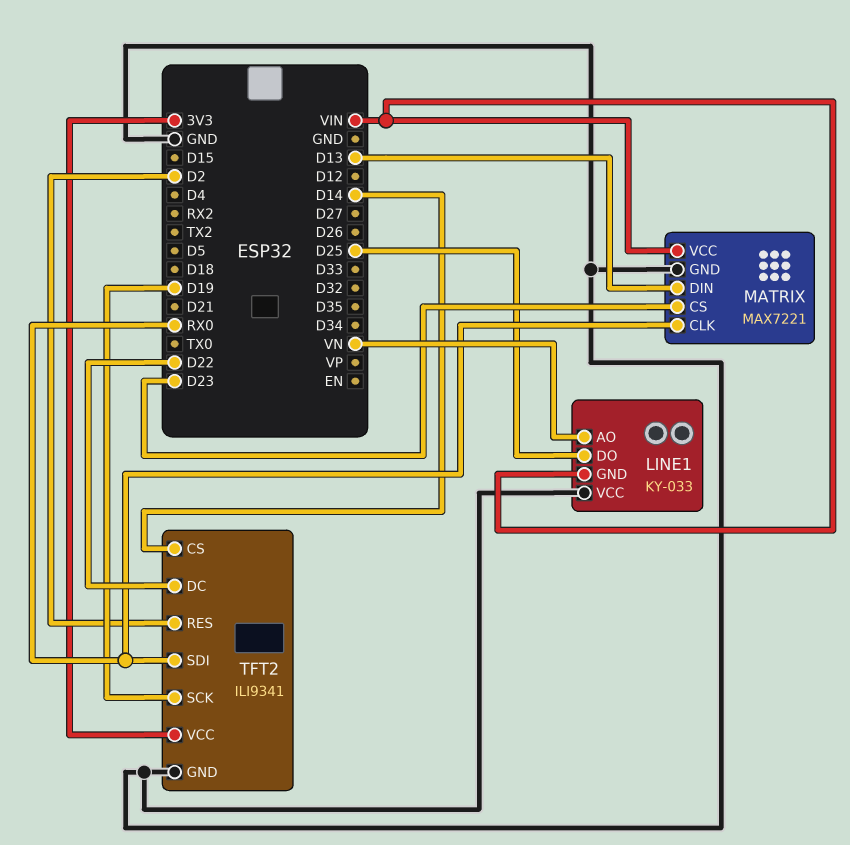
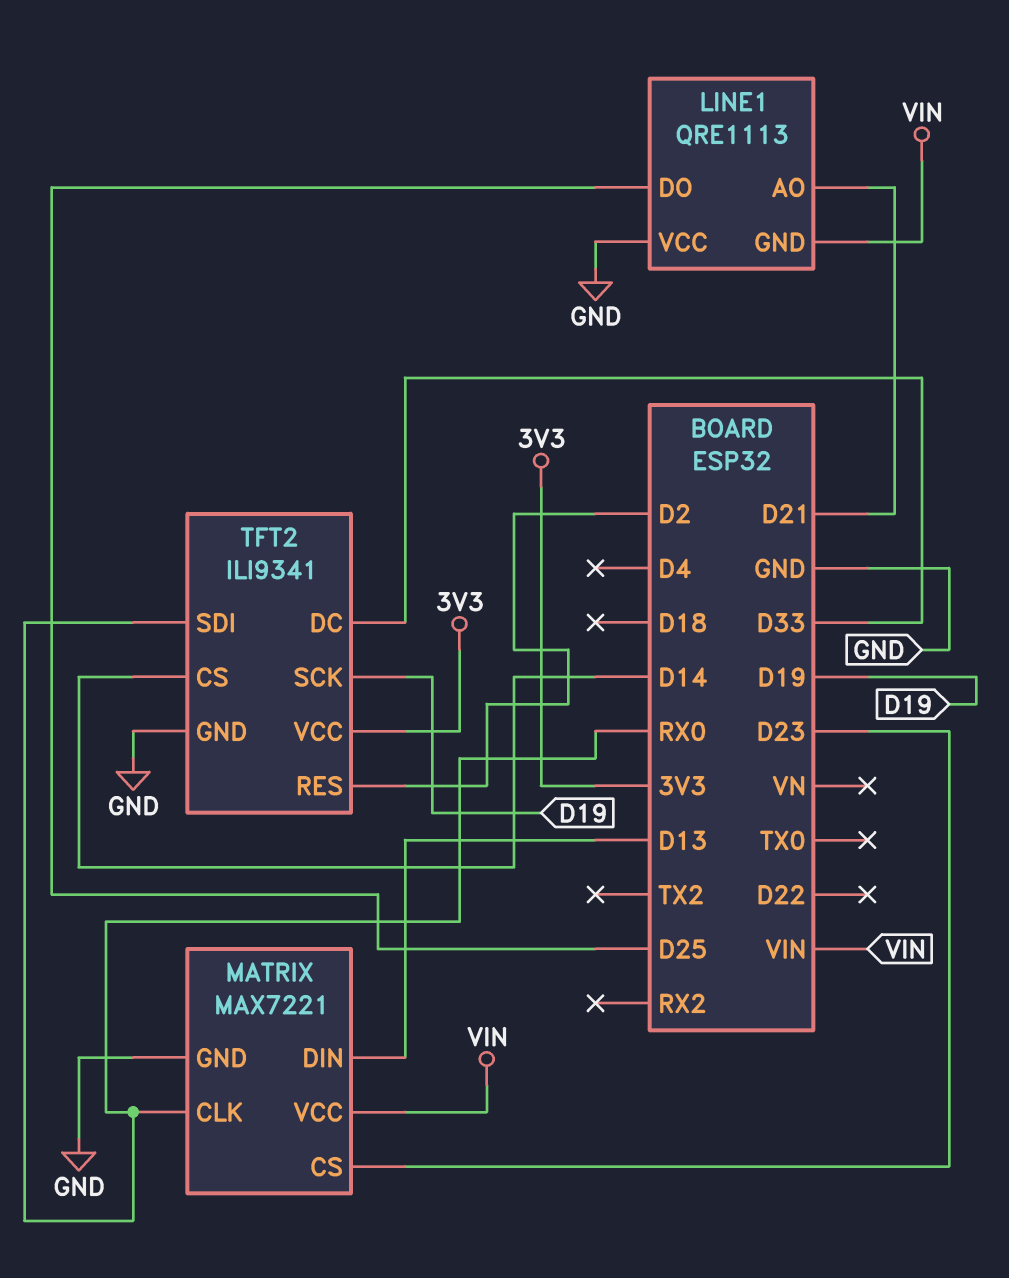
LINE1: KY-033 -> QRE1113
LINE1 pin AO: VN -> D21
TFT2 pin DC: D22 -> D33

